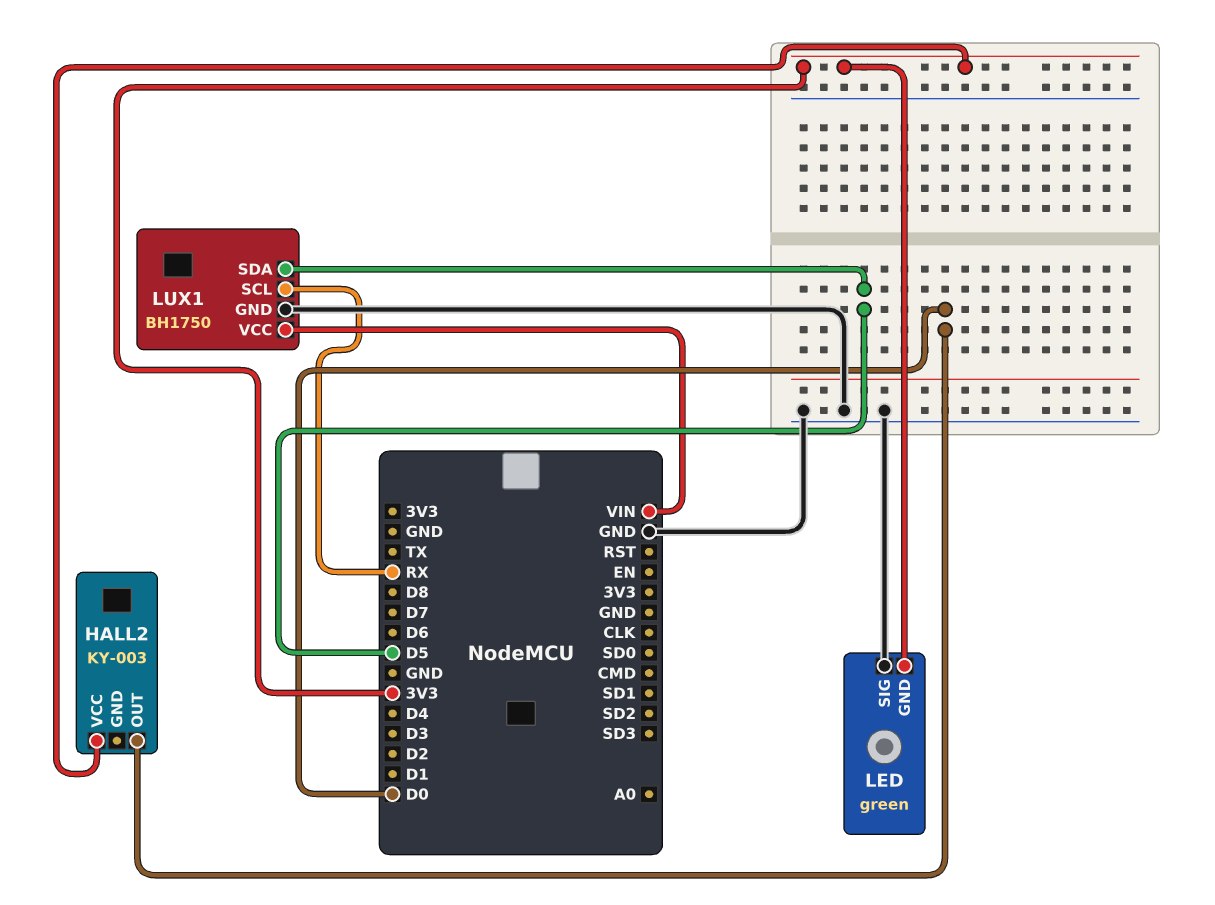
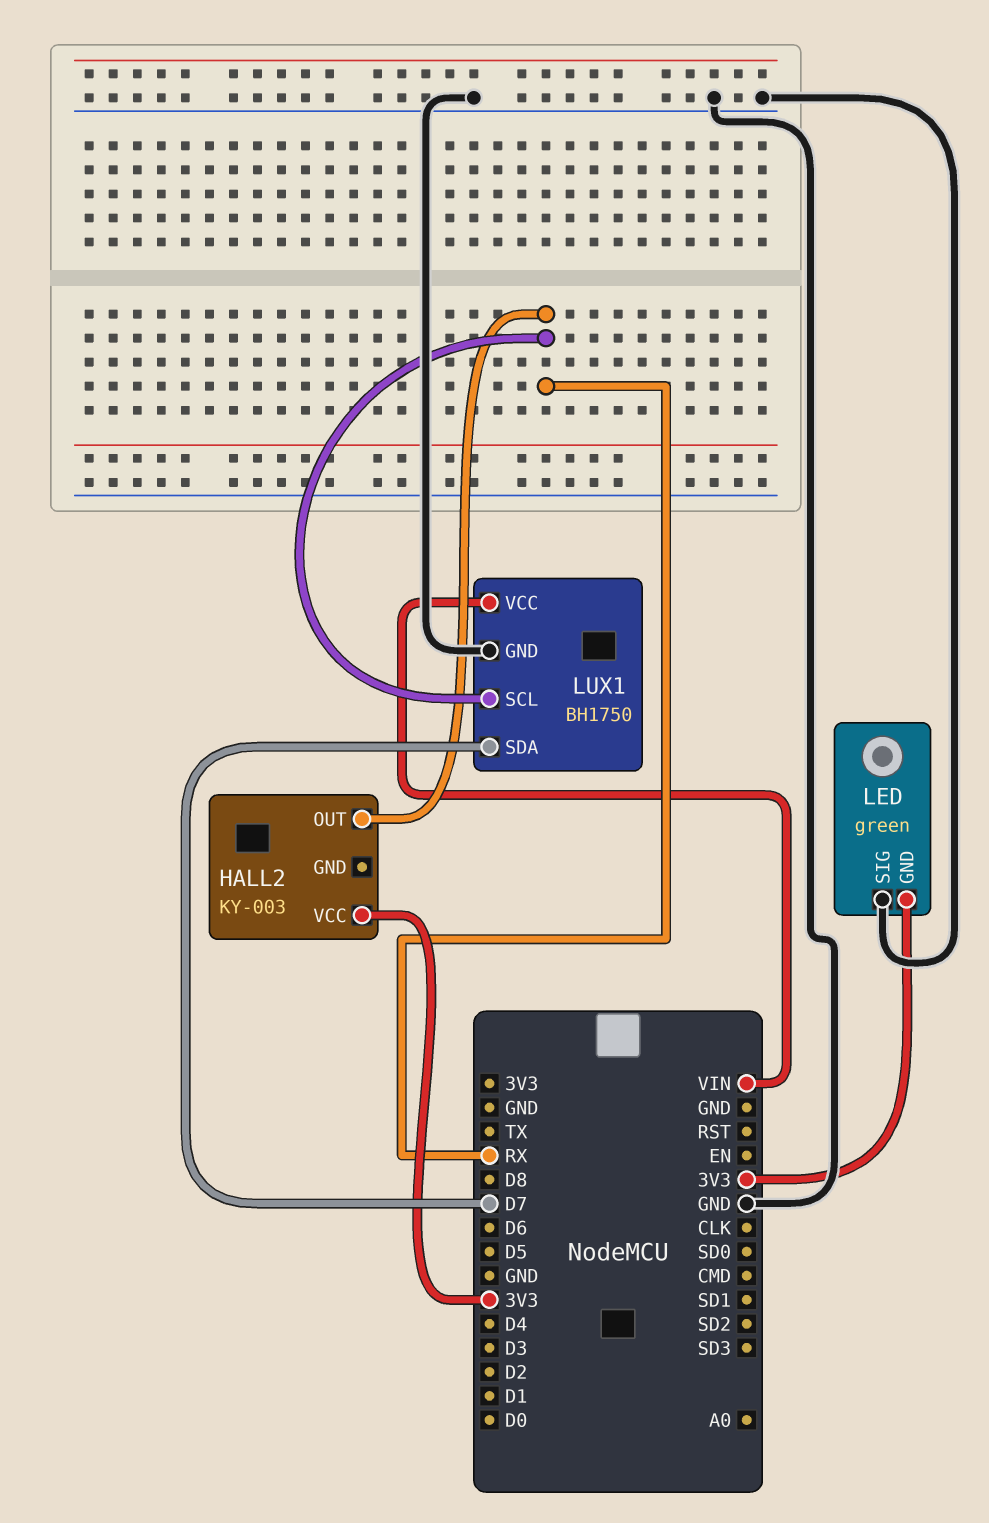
HALL2 pin OUT: D0 -> RX
LUX1 pin SDA: D5 -> D7

